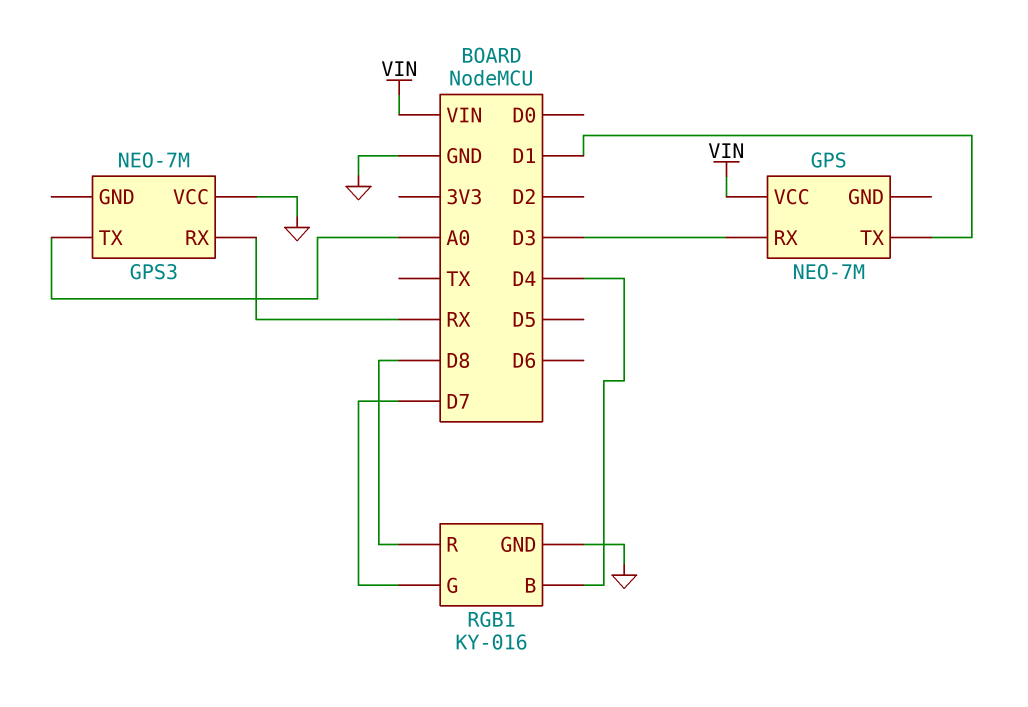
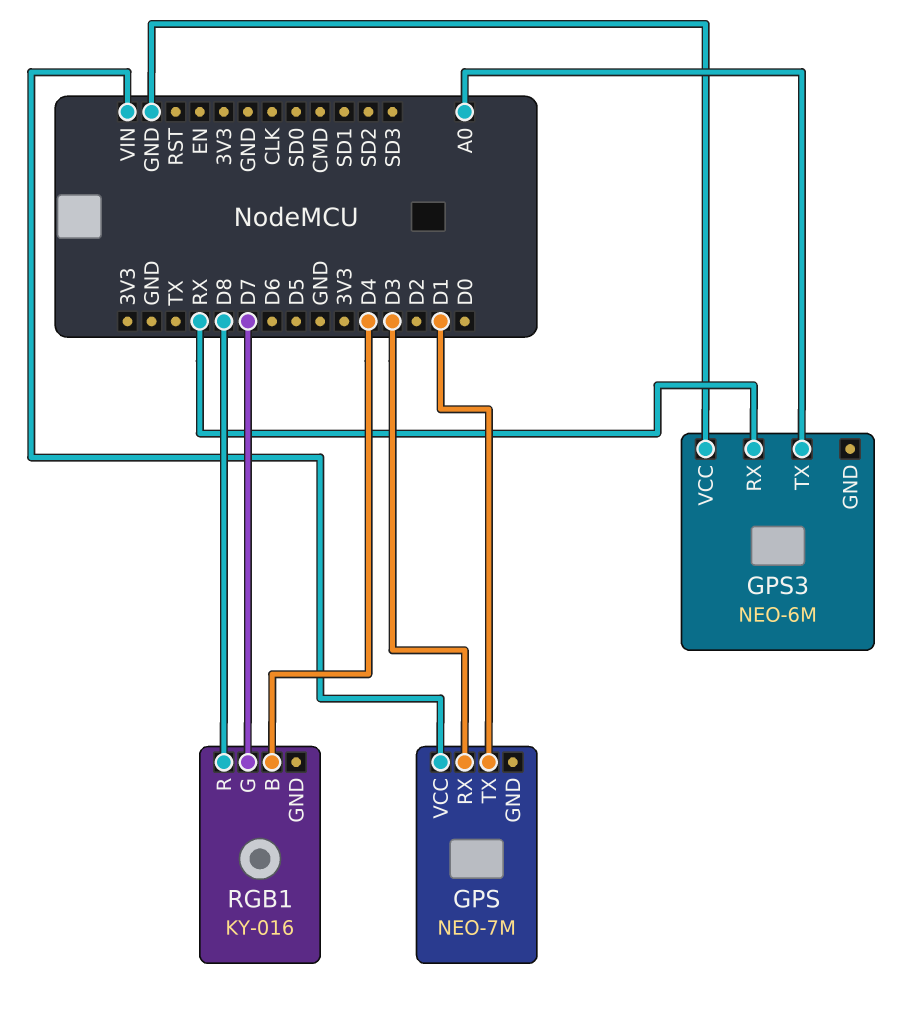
GPS3: NEO-7M -> NEO-6M
RGB1 pin GND: GND -> none

